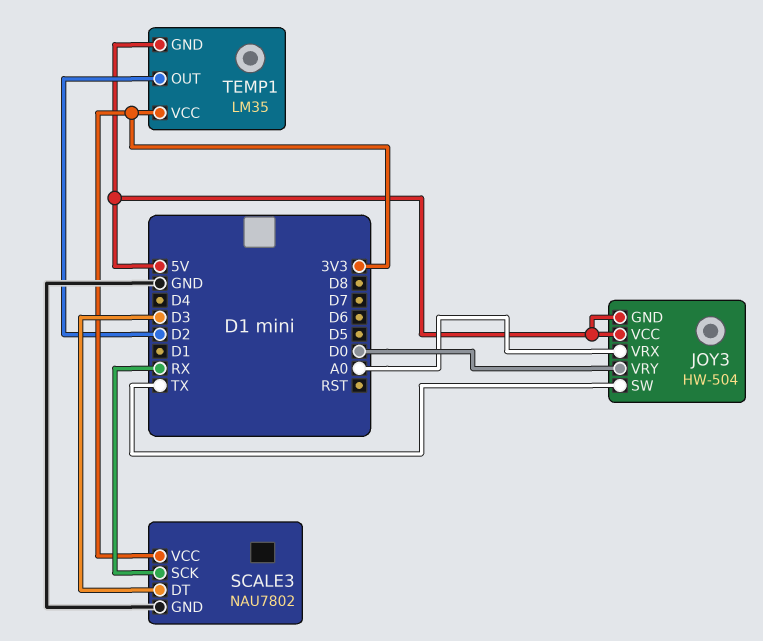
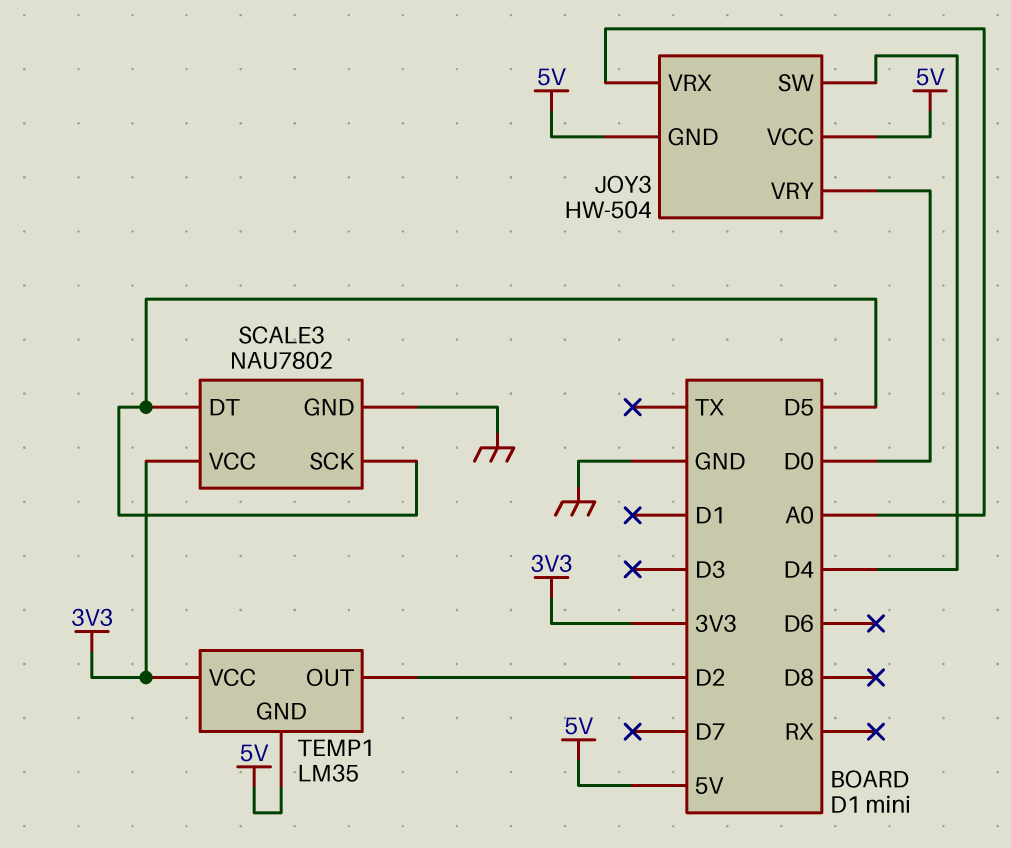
JOY3 pin SW: TX -> D4
SCALE3 pin DT: D3 -> D5
SCALE3 pin SCK: RX -> D5

